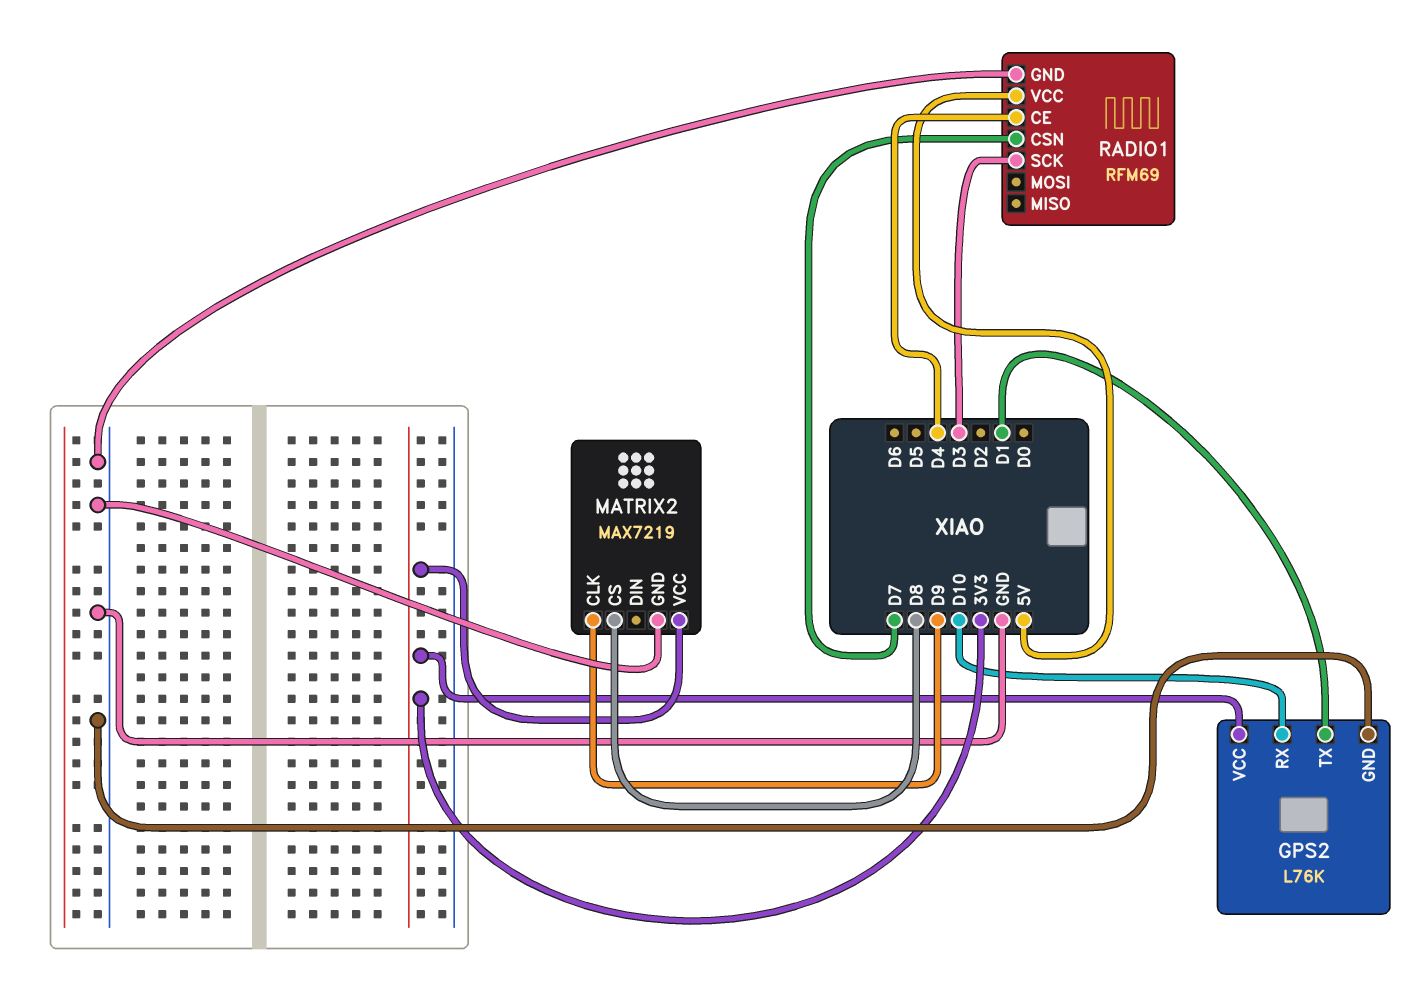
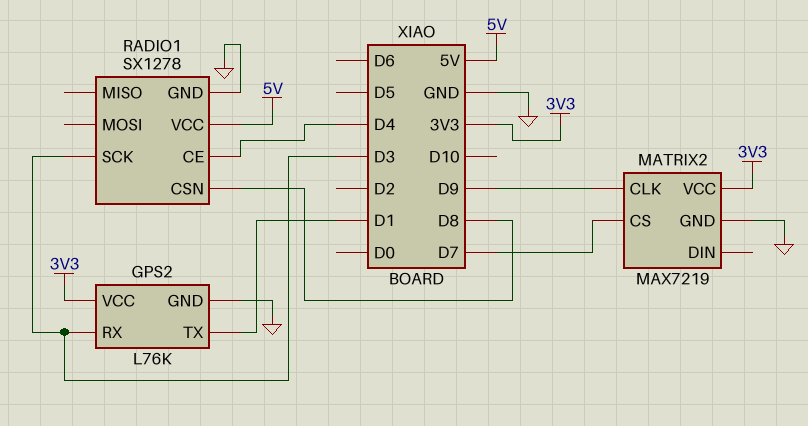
GPS2 pin RX: D10 -> D3
MATRIX2 pin CS: D8 -> D7
RADIO1: RFM69 -> SX1278
RADIO1 pin CSN: D7 -> D8

